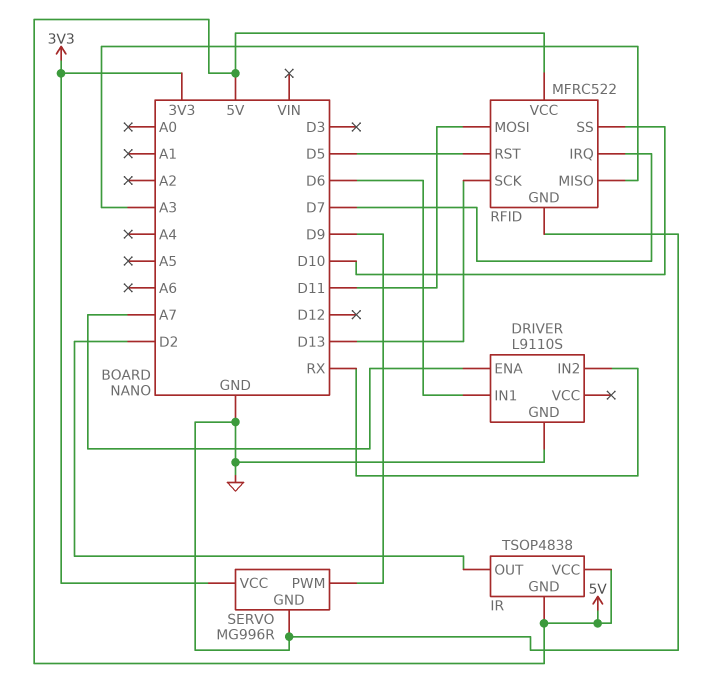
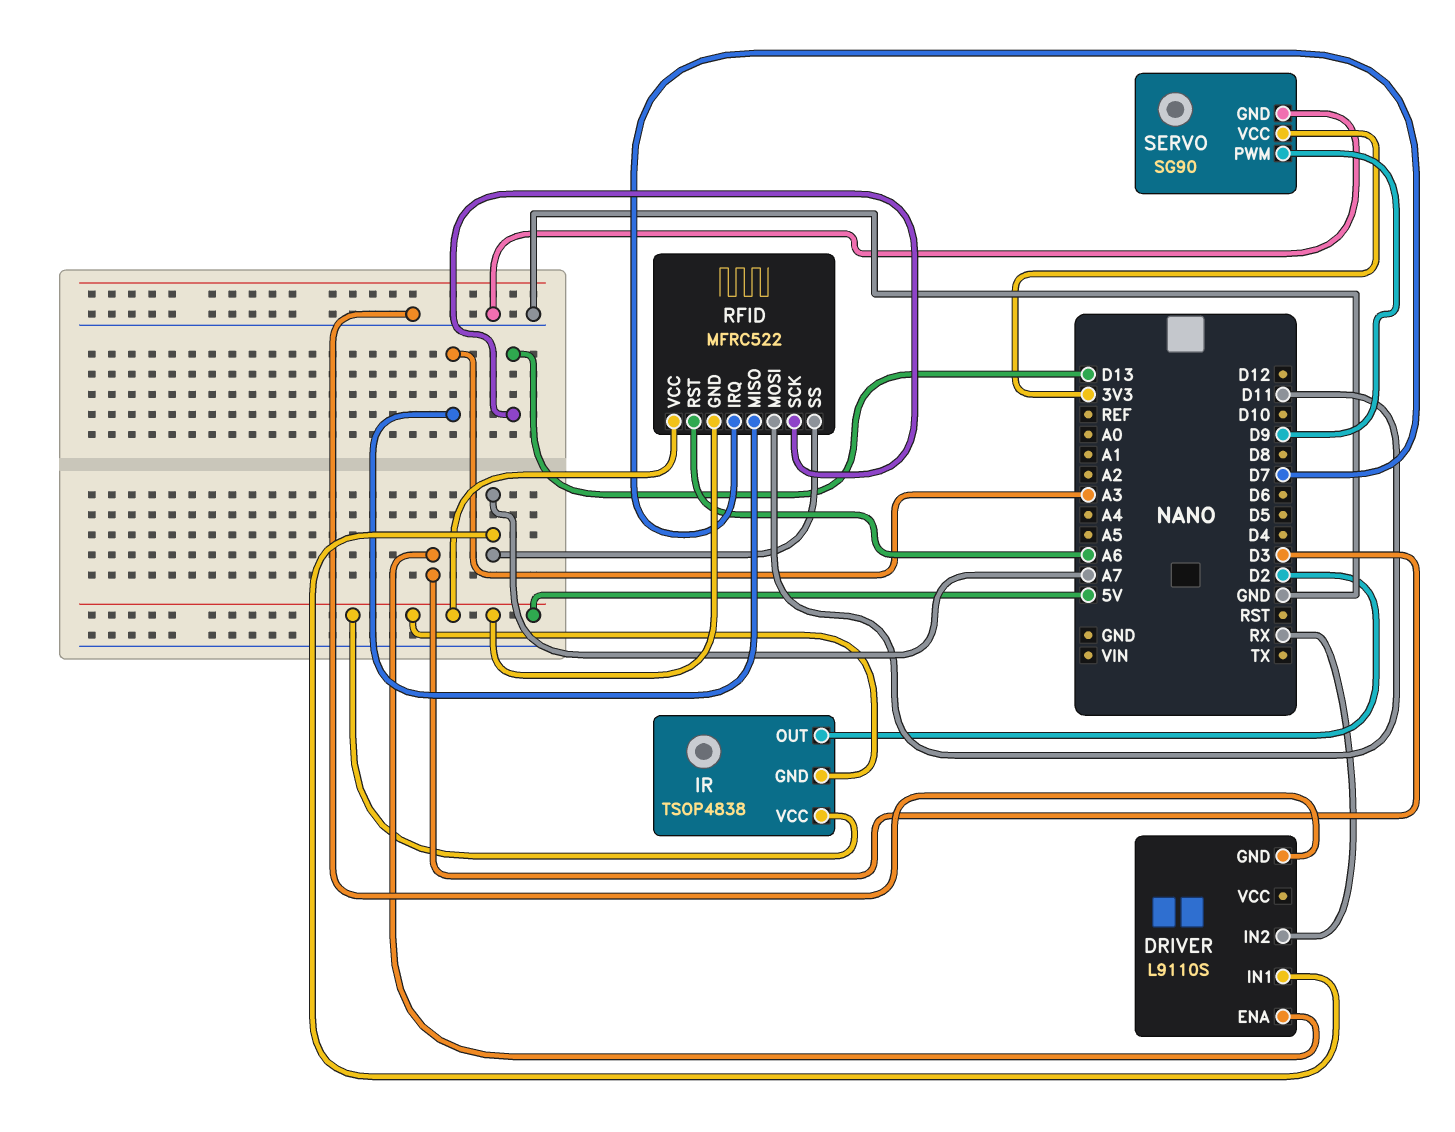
DRIVER pin ENA: A7 -> D3
DRIVER pin IN1: D6 -> A7
RFID pin GND: GND -> 5V
RFID pin RST: D5 -> A6
RFID pin SS: D10 -> A7
SERVO: MG996R -> SG90

